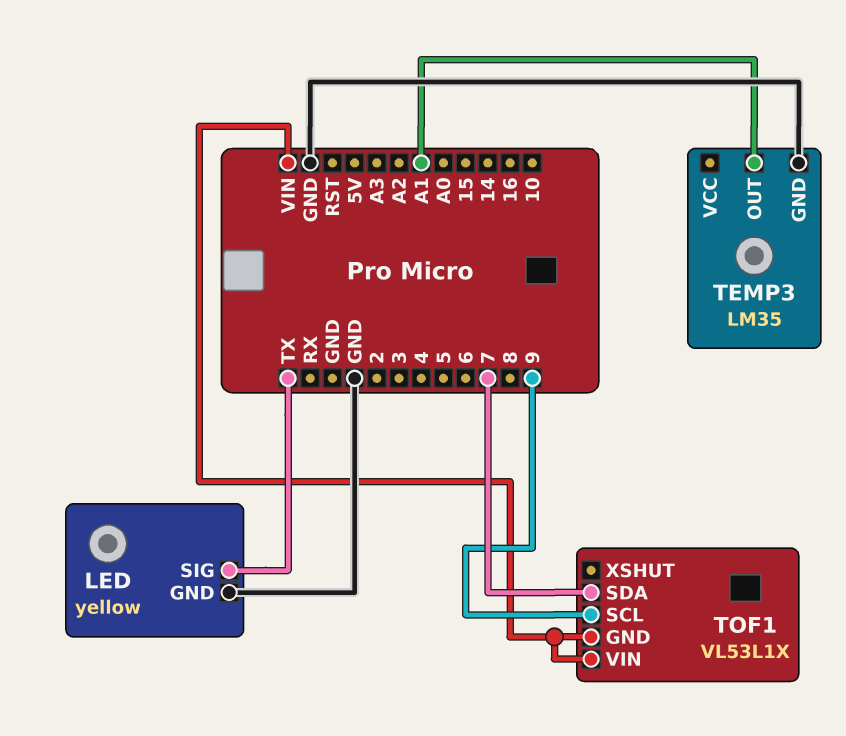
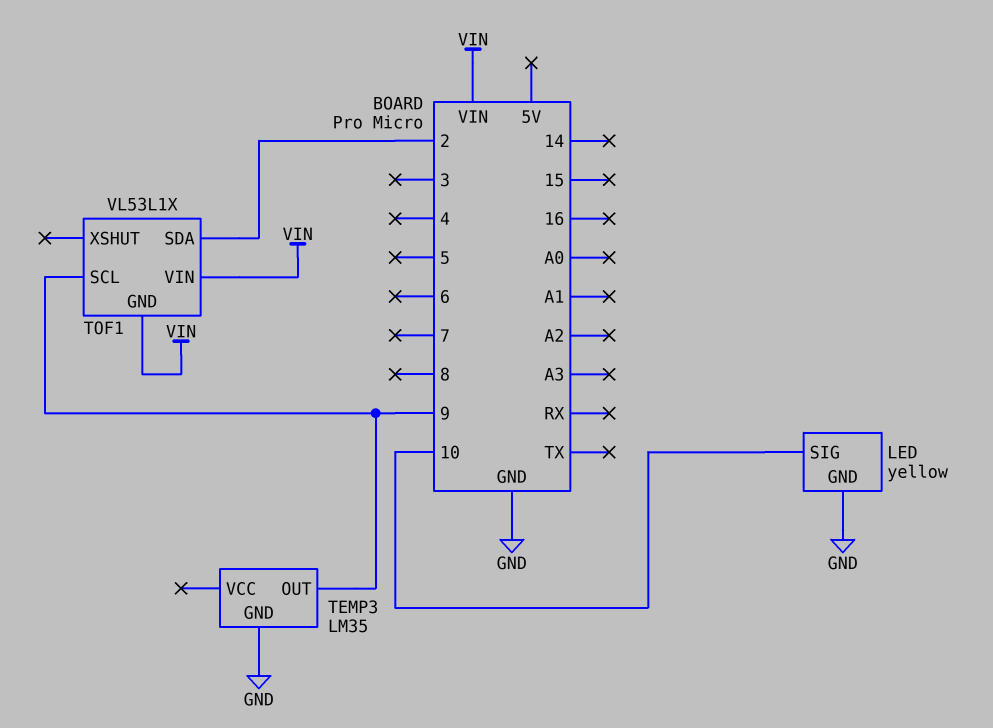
LED pin SIG: TX -> 10
TEMP3 pin OUT: A1 -> 9
TOF1 pin SDA: 7 -> 2

